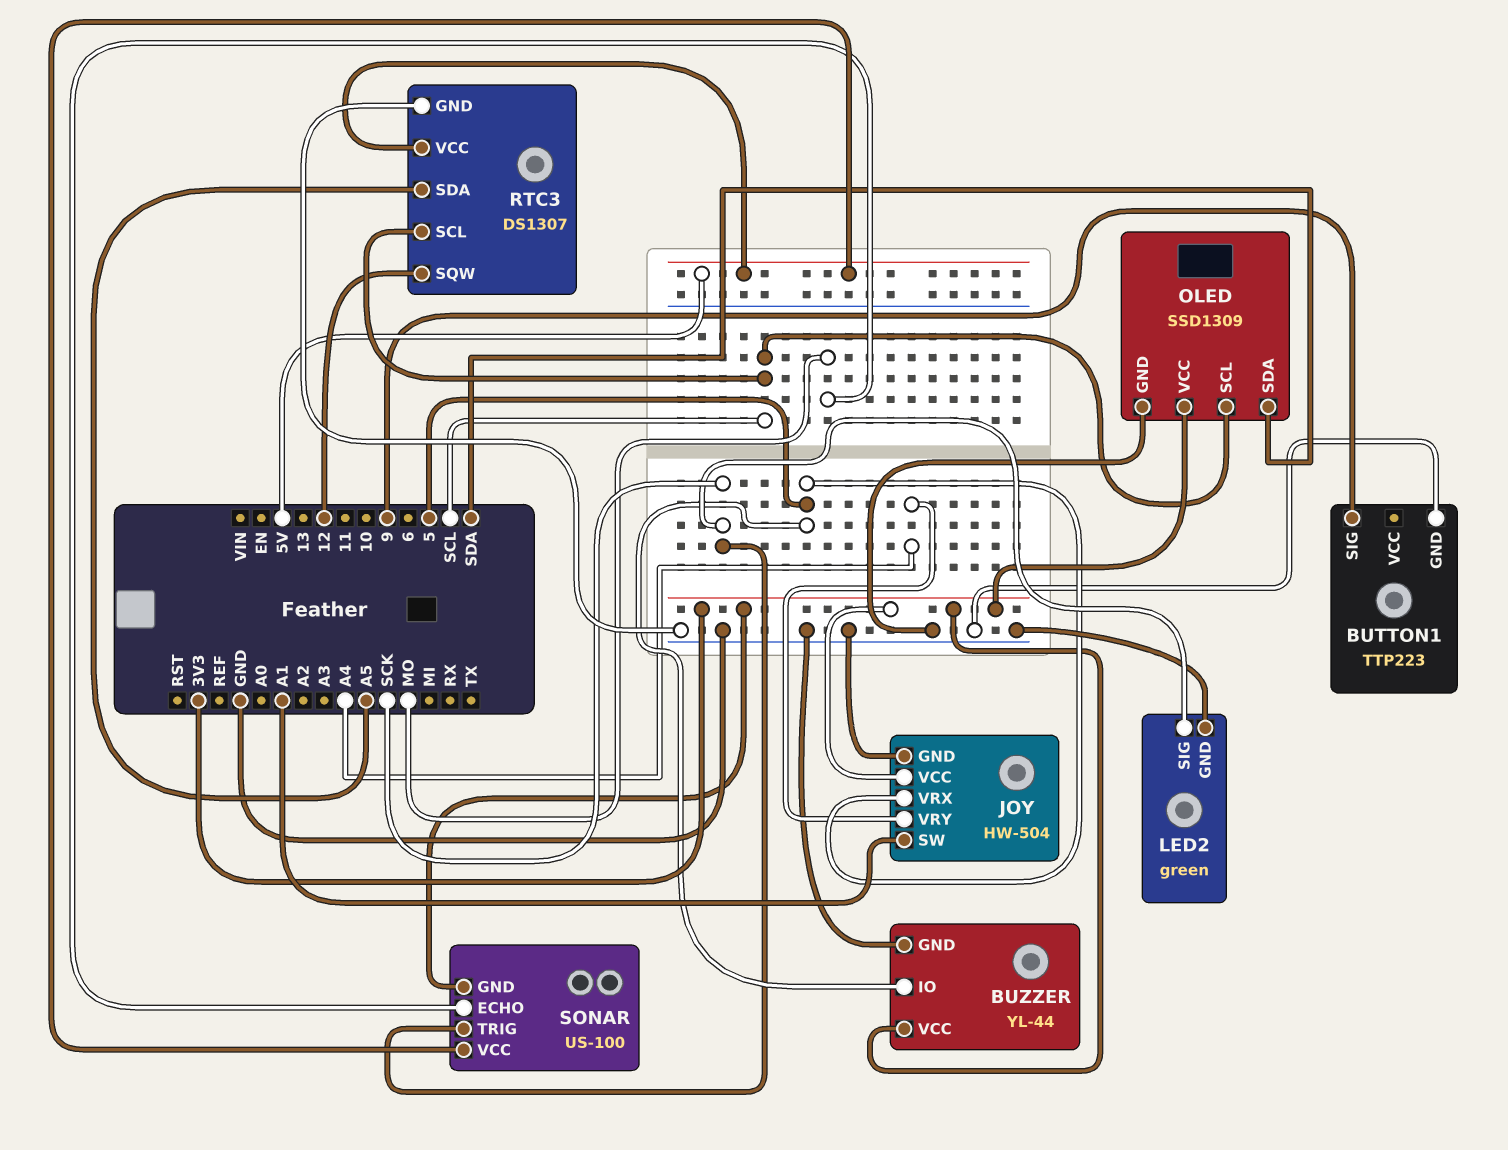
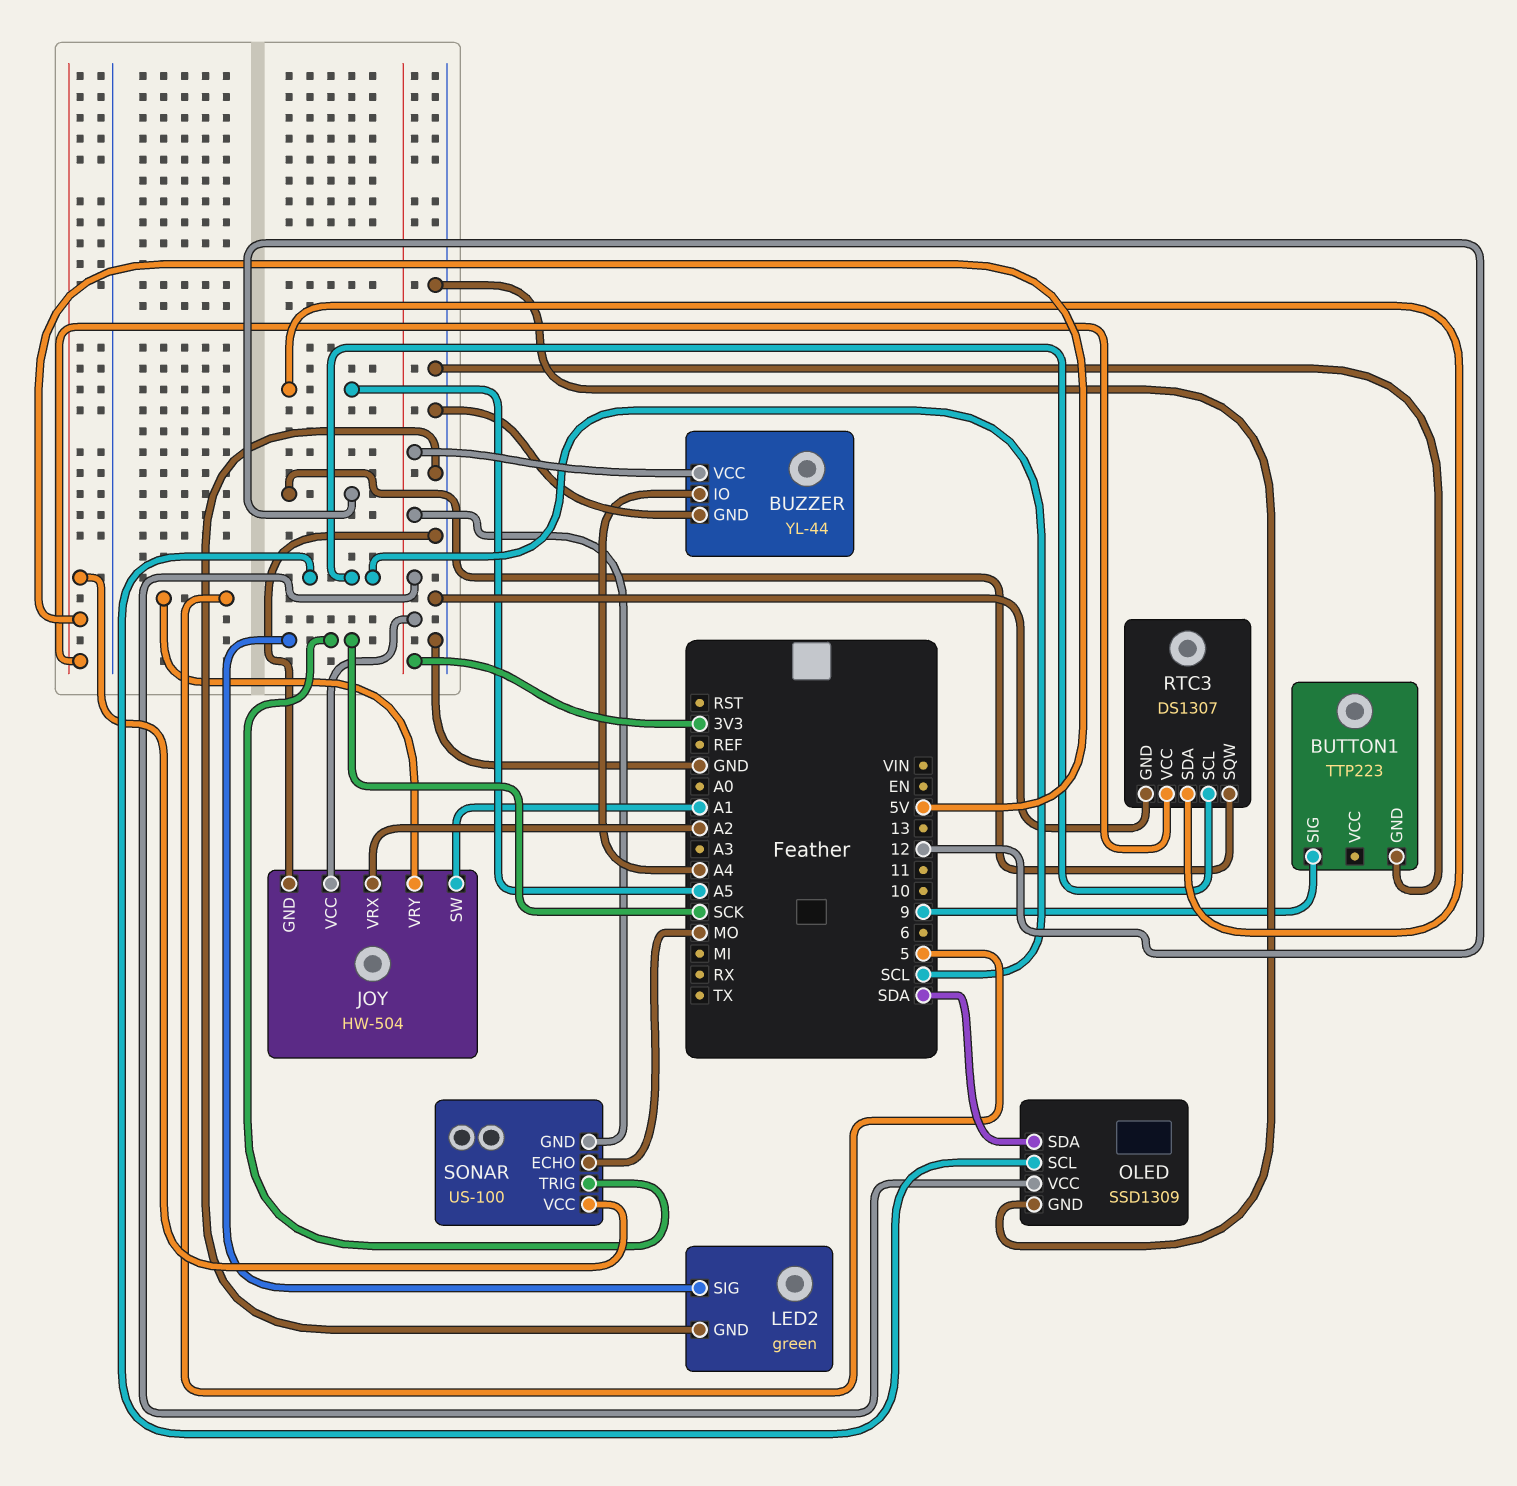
BUZZER pin IO: 5 -> A4
JOY pin VRX: 5 -> A2
JOY pin VRY: A4 -> 5

